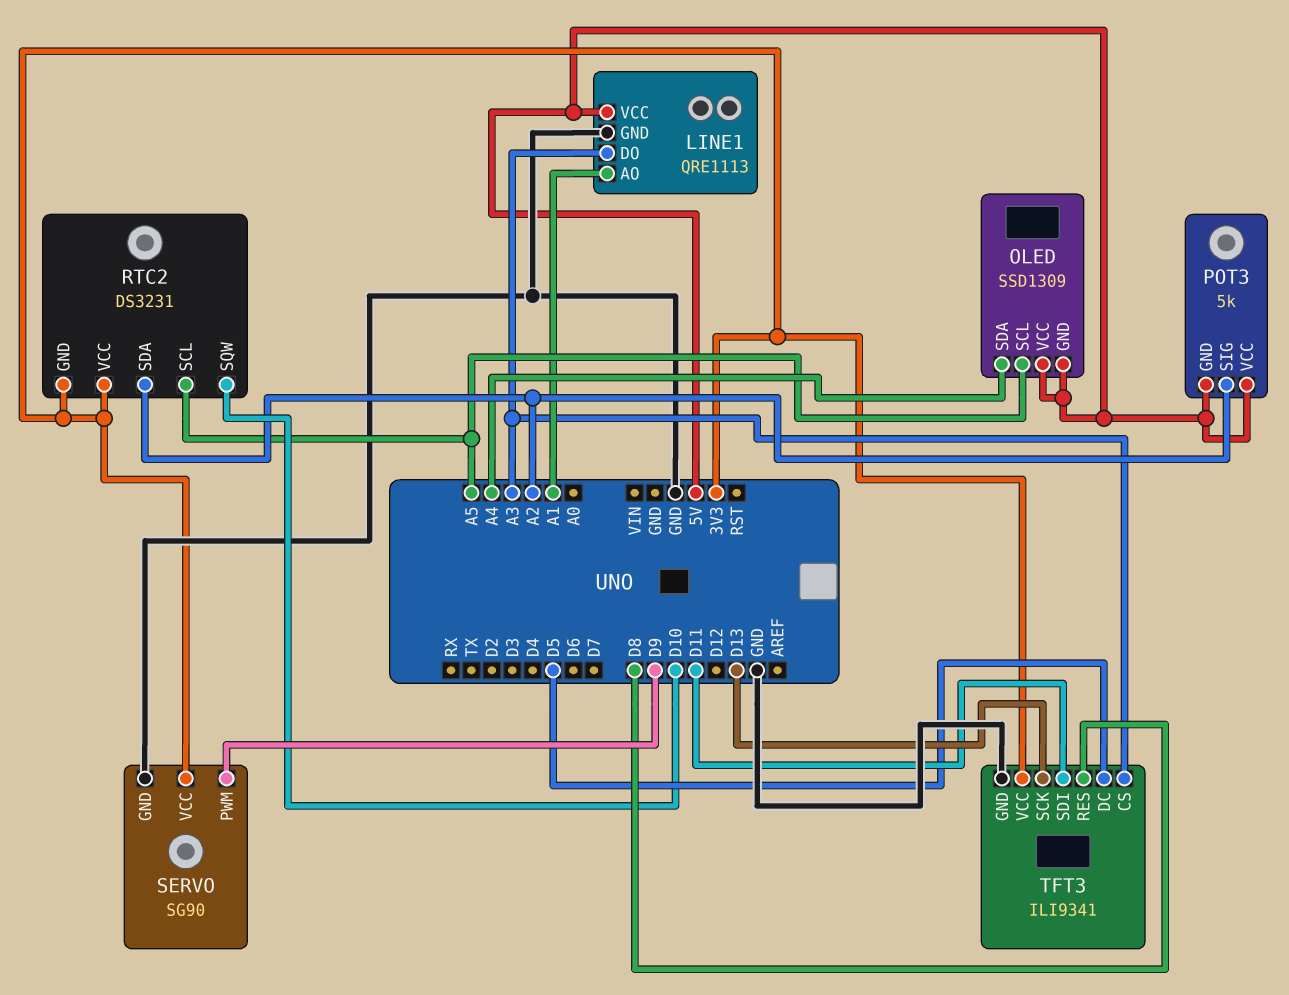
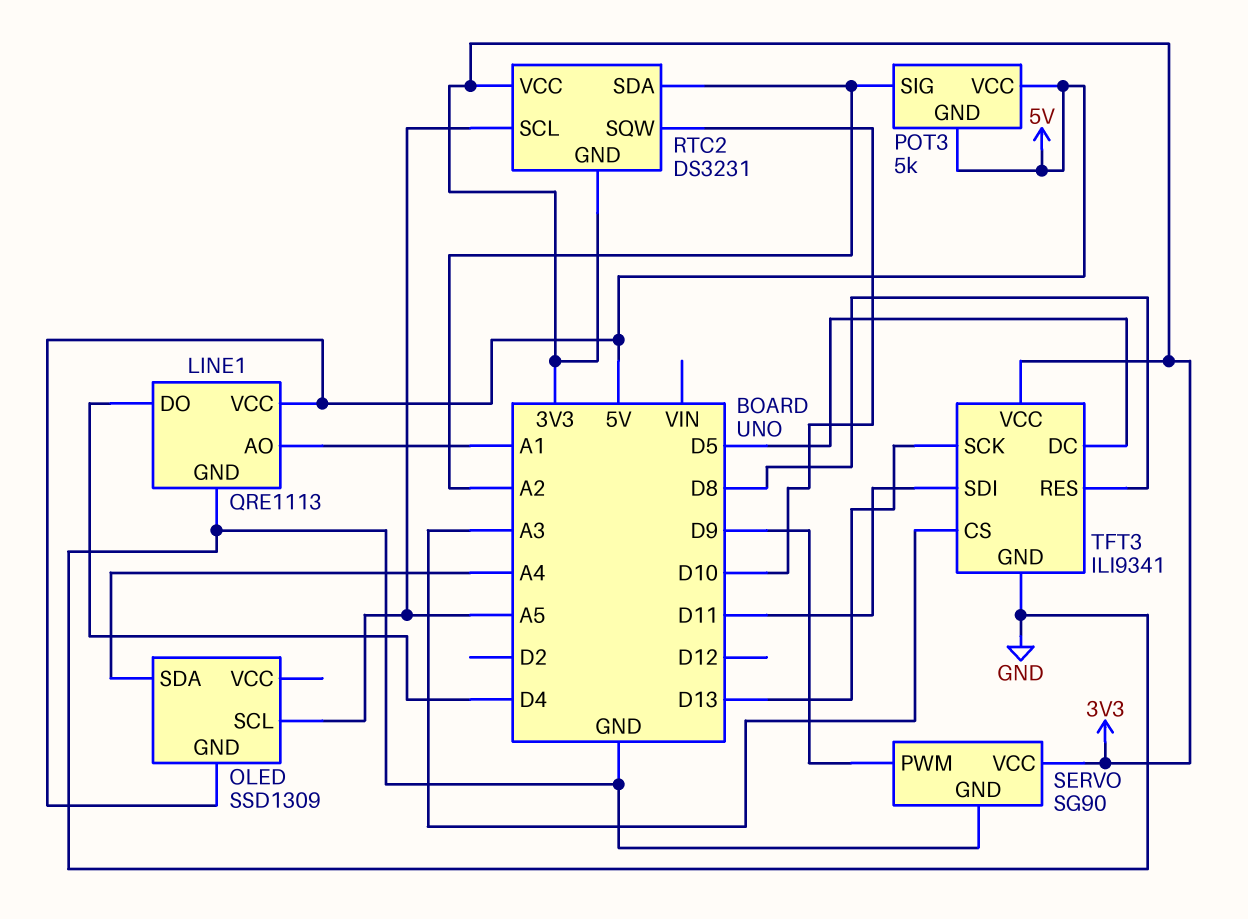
LINE1 pin DO: A3 -> D4
OLED pin VCC: 5V -> none

